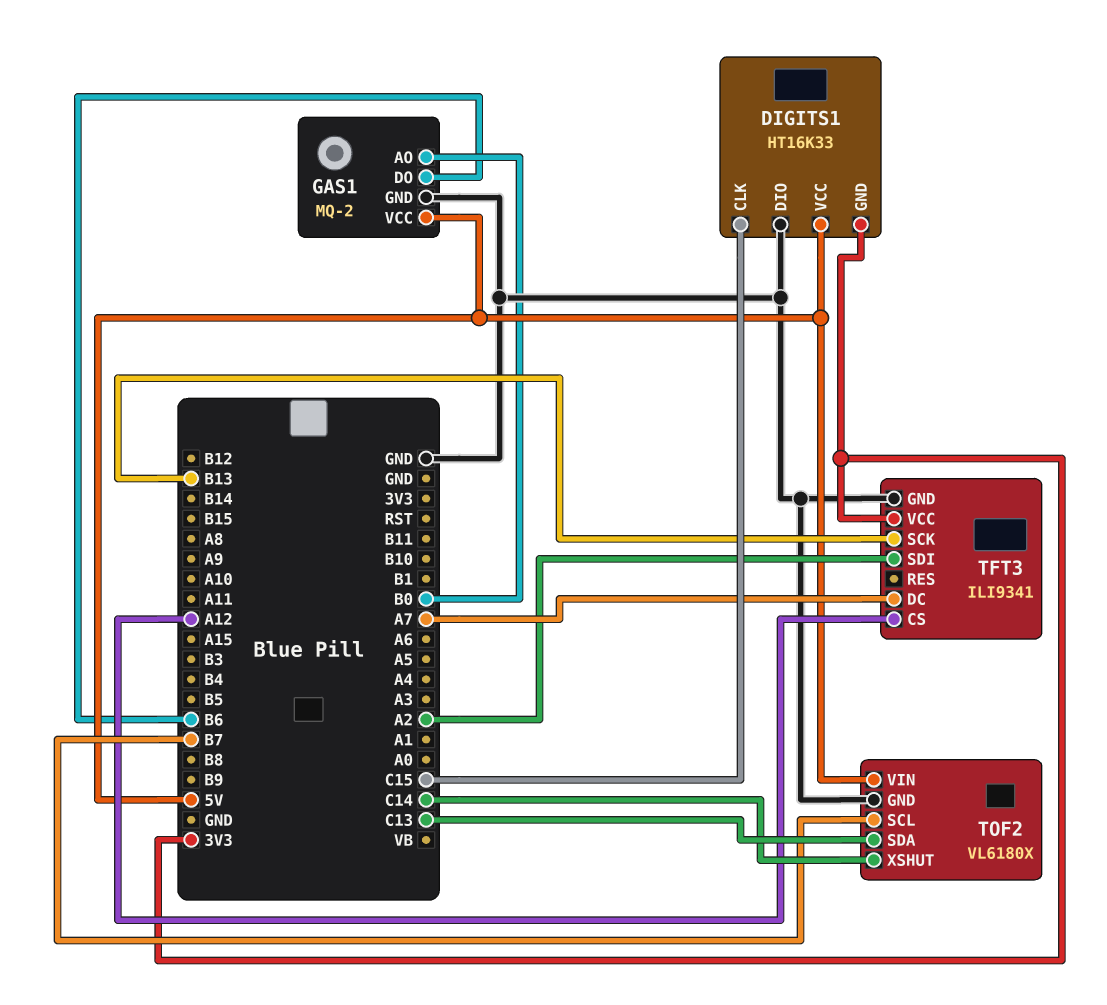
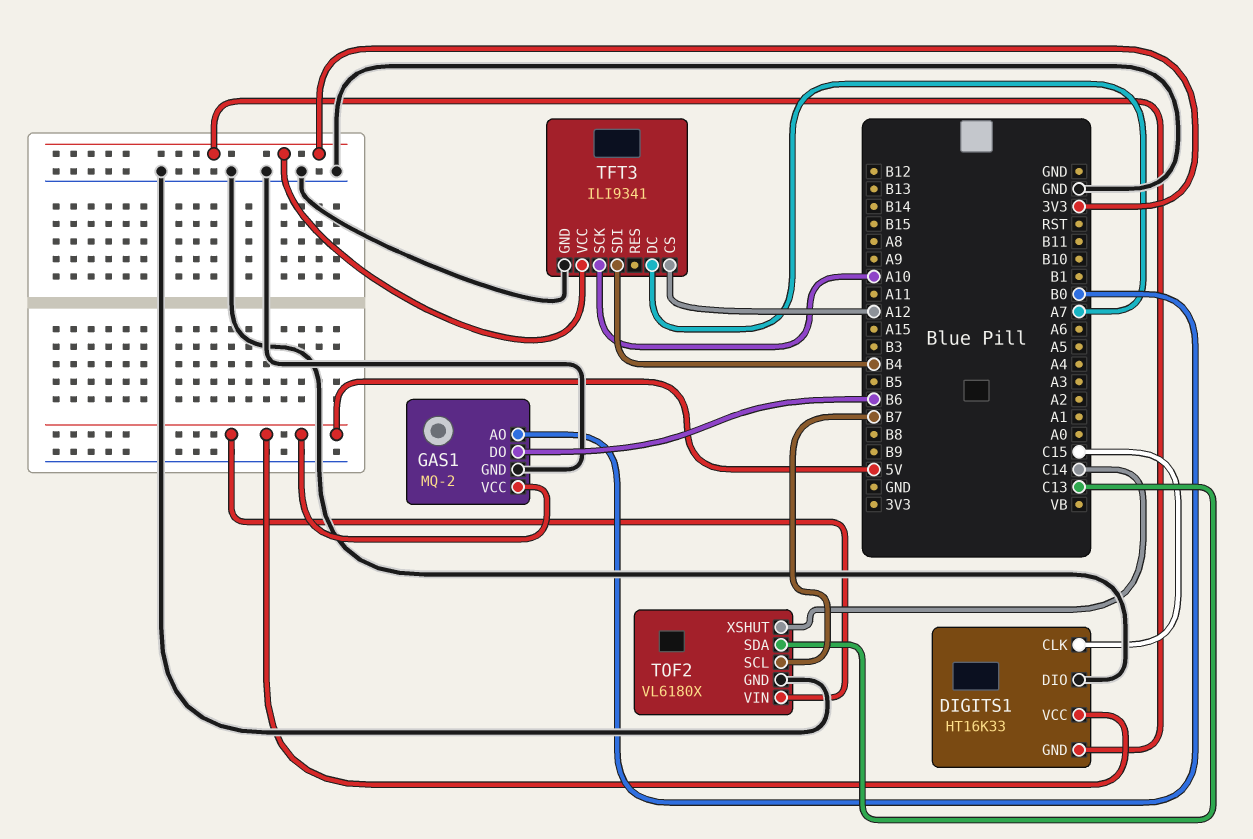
TFT3 pin SCK: B13 -> A10
TFT3 pin SDI: A2 -> B4

